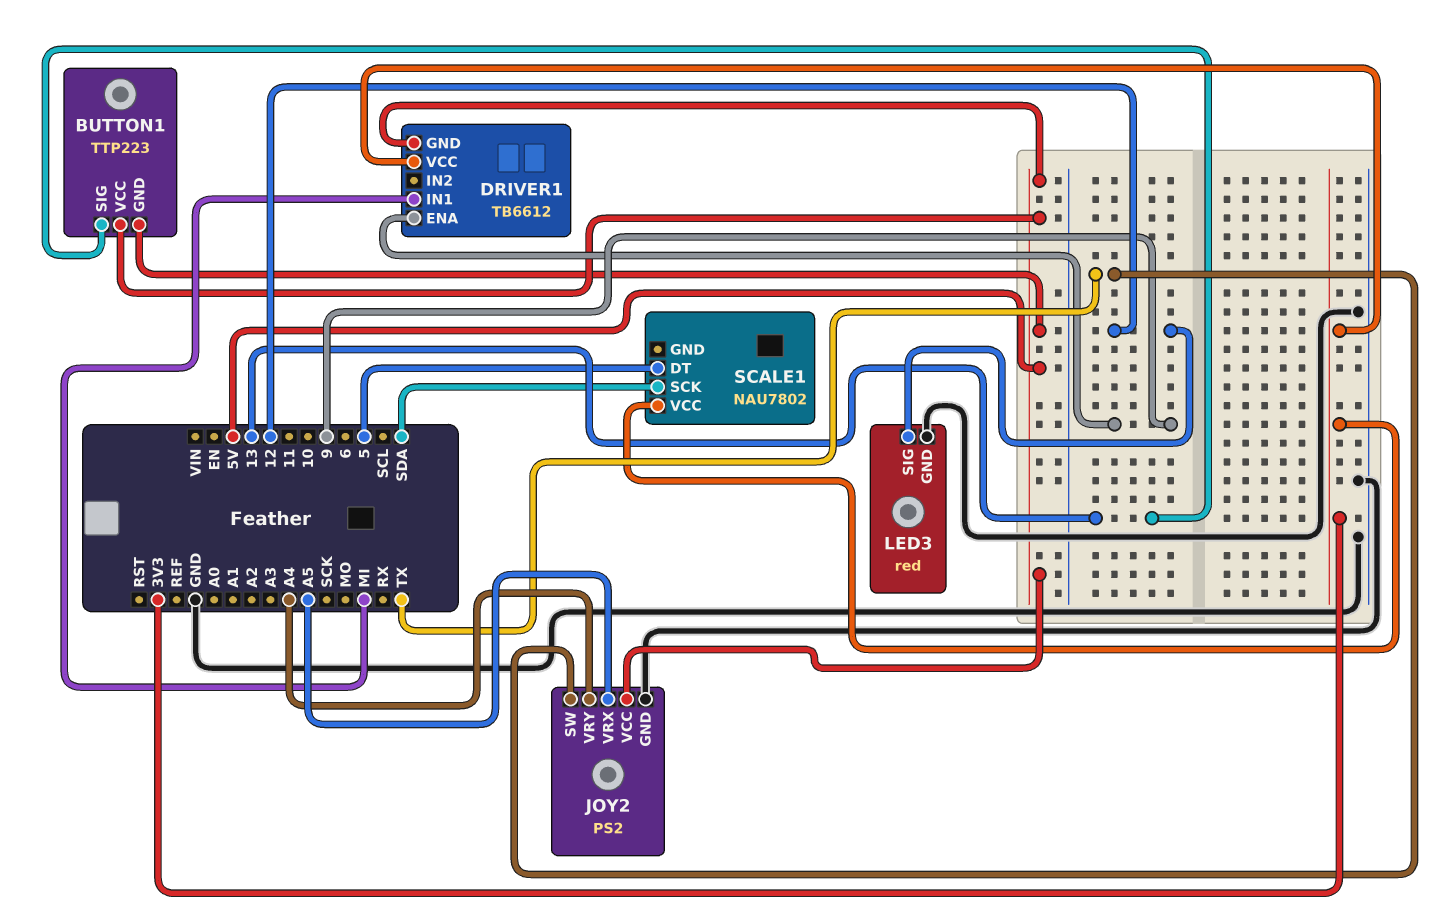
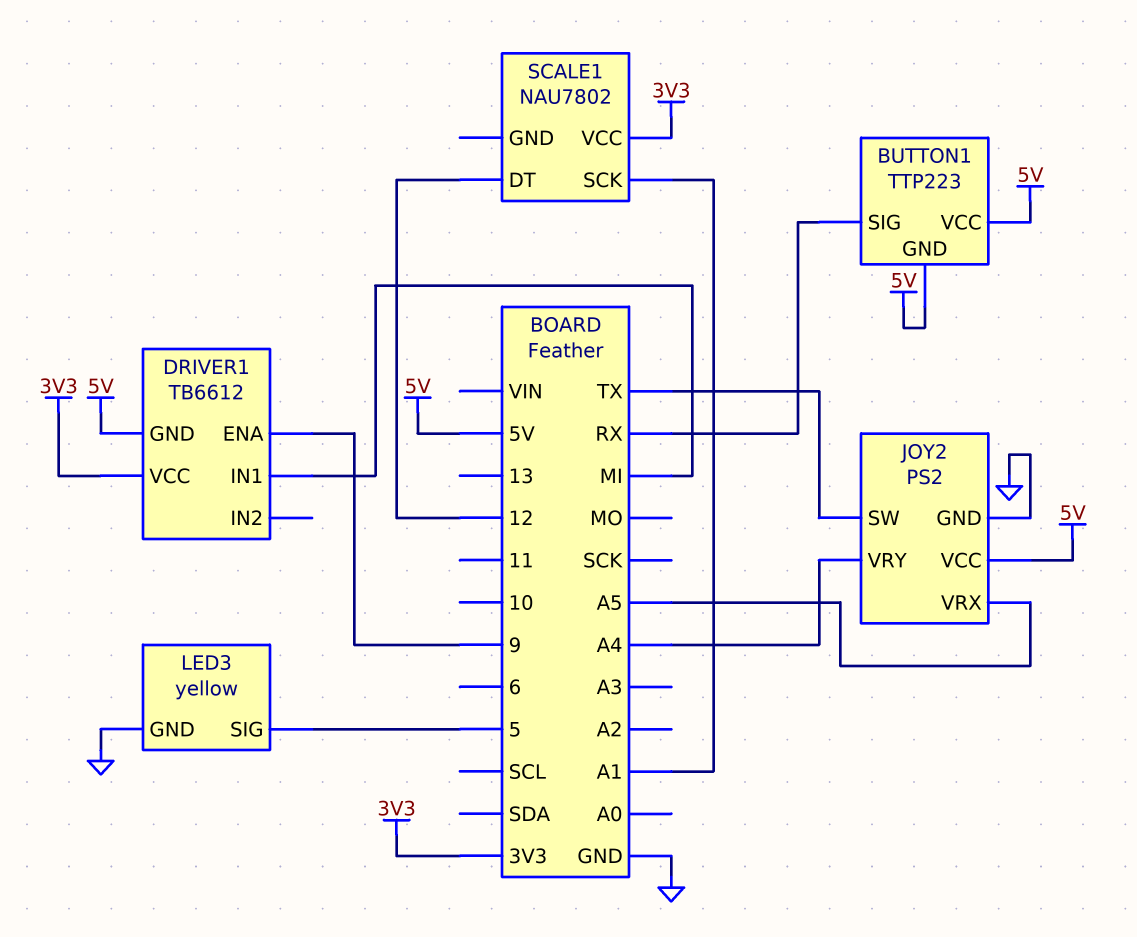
BUTTON1 pin SIG: 13 -> RX
LED3: red -> yellow
LED3 pin SIG: 12 -> 5
SCALE1 pin DT: 5 -> 12
SCALE1 pin SCK: SDA -> A1

